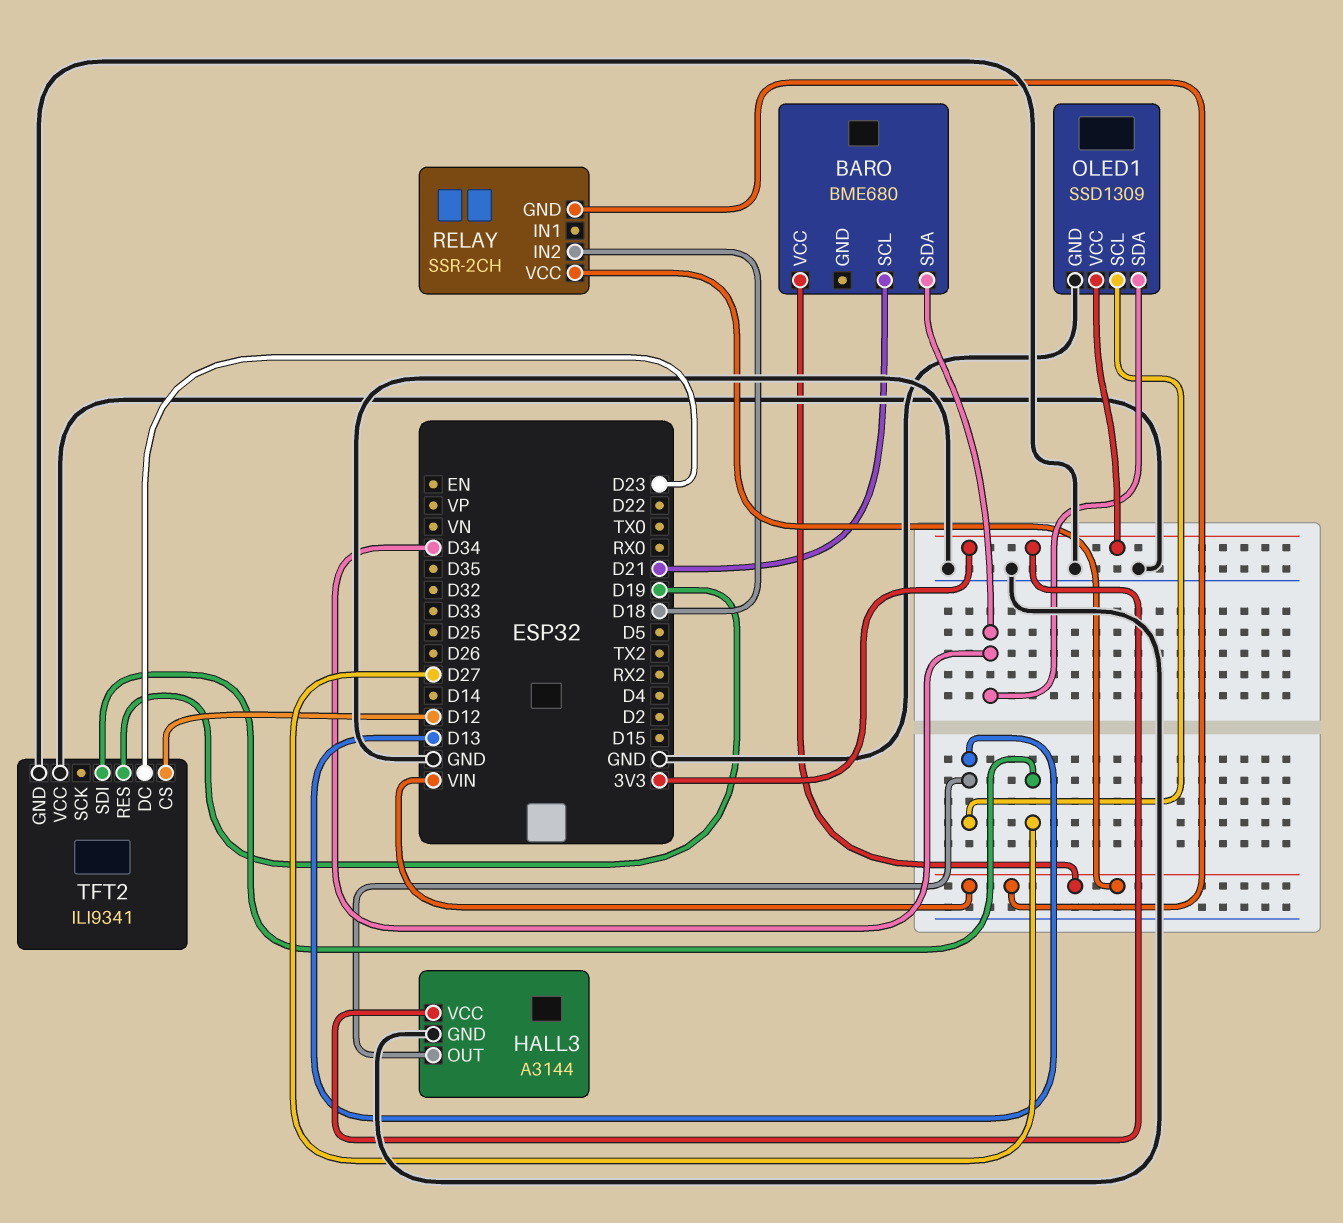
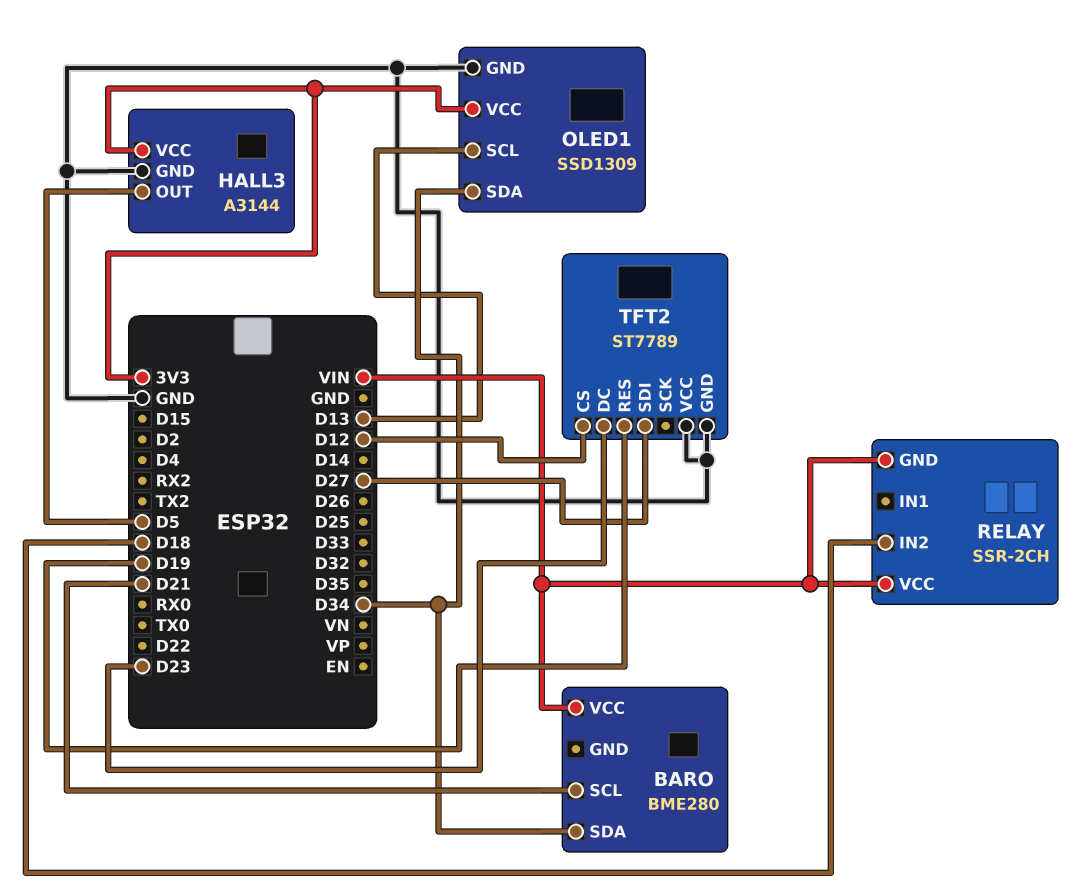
BARO: BME680 -> BME280
HALL3 pin OUT: D13 -> D5
TFT2: ILI9341 -> ST7789

